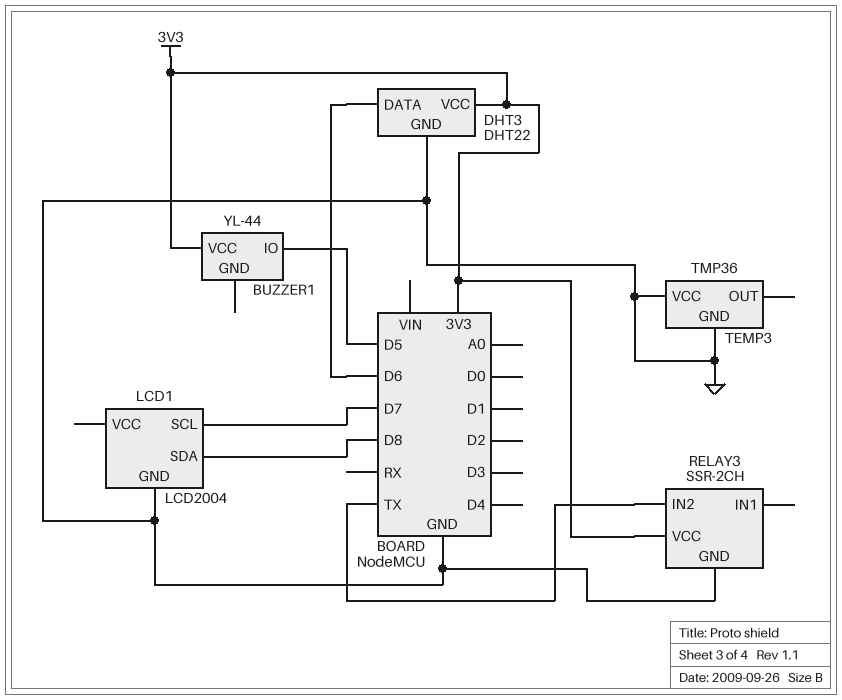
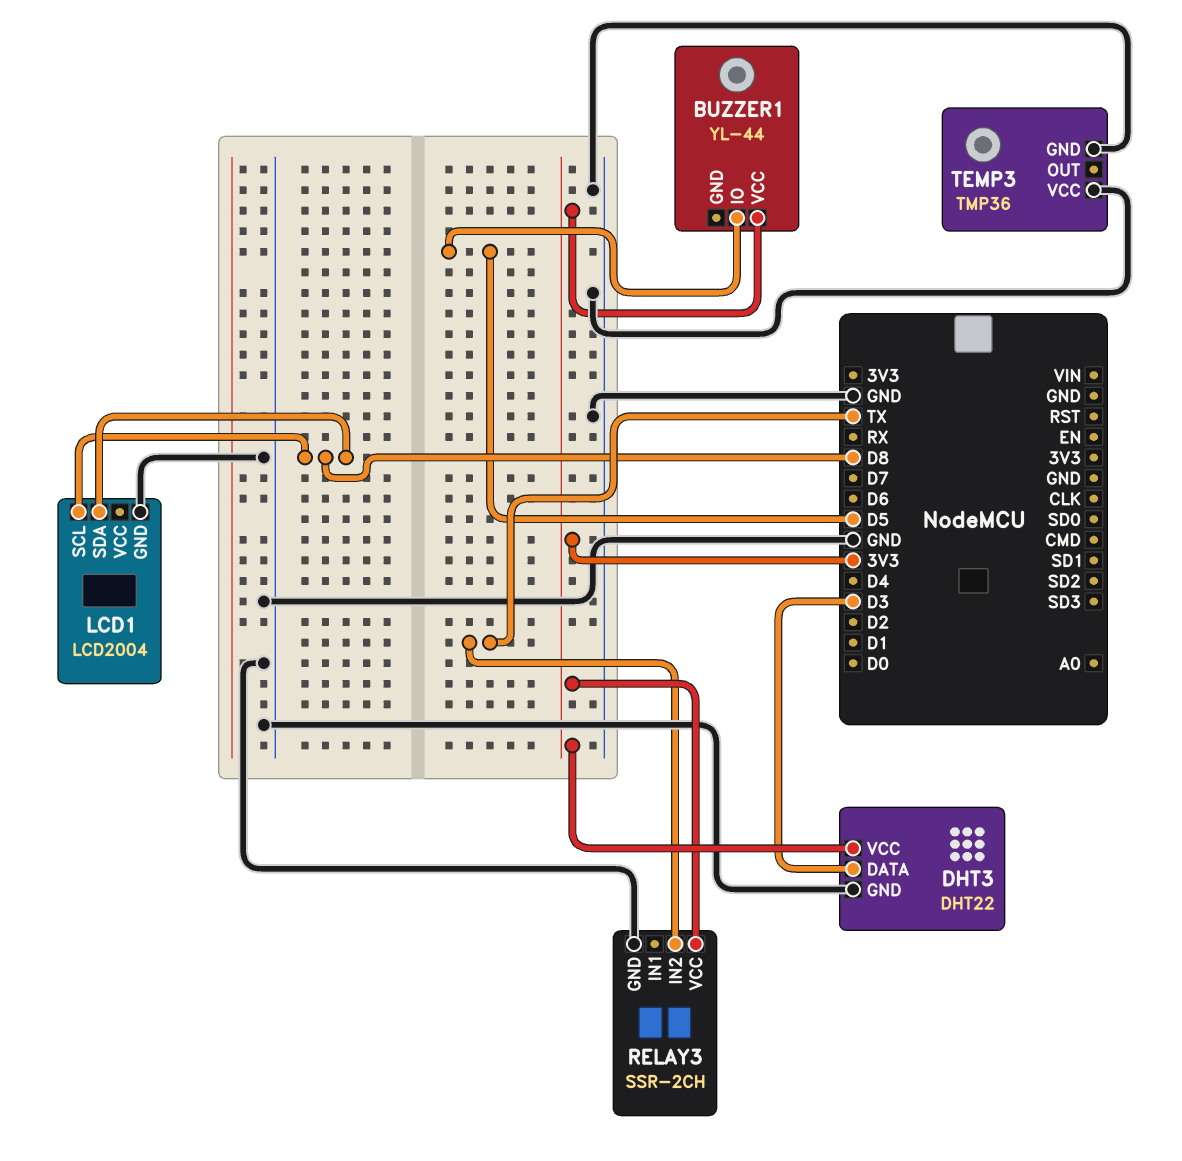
DHT3 pin DATA: D6 -> D3
LCD1 pin SCL: D7 -> D8

